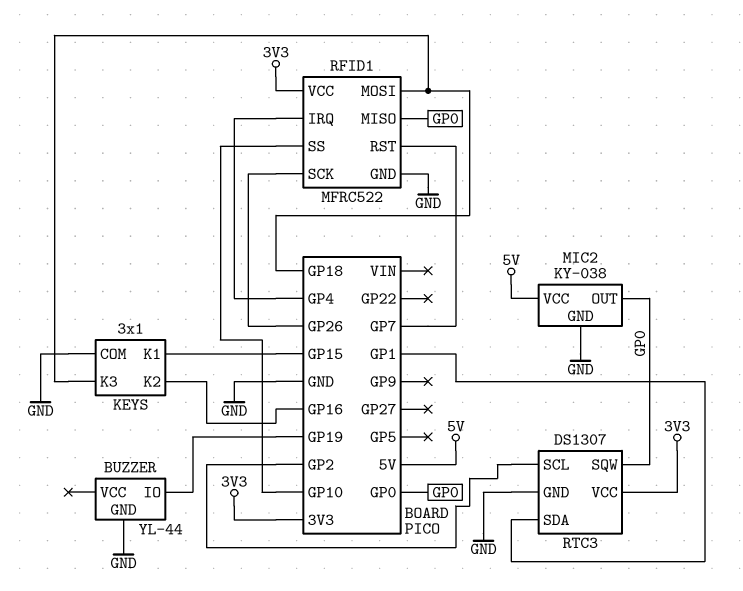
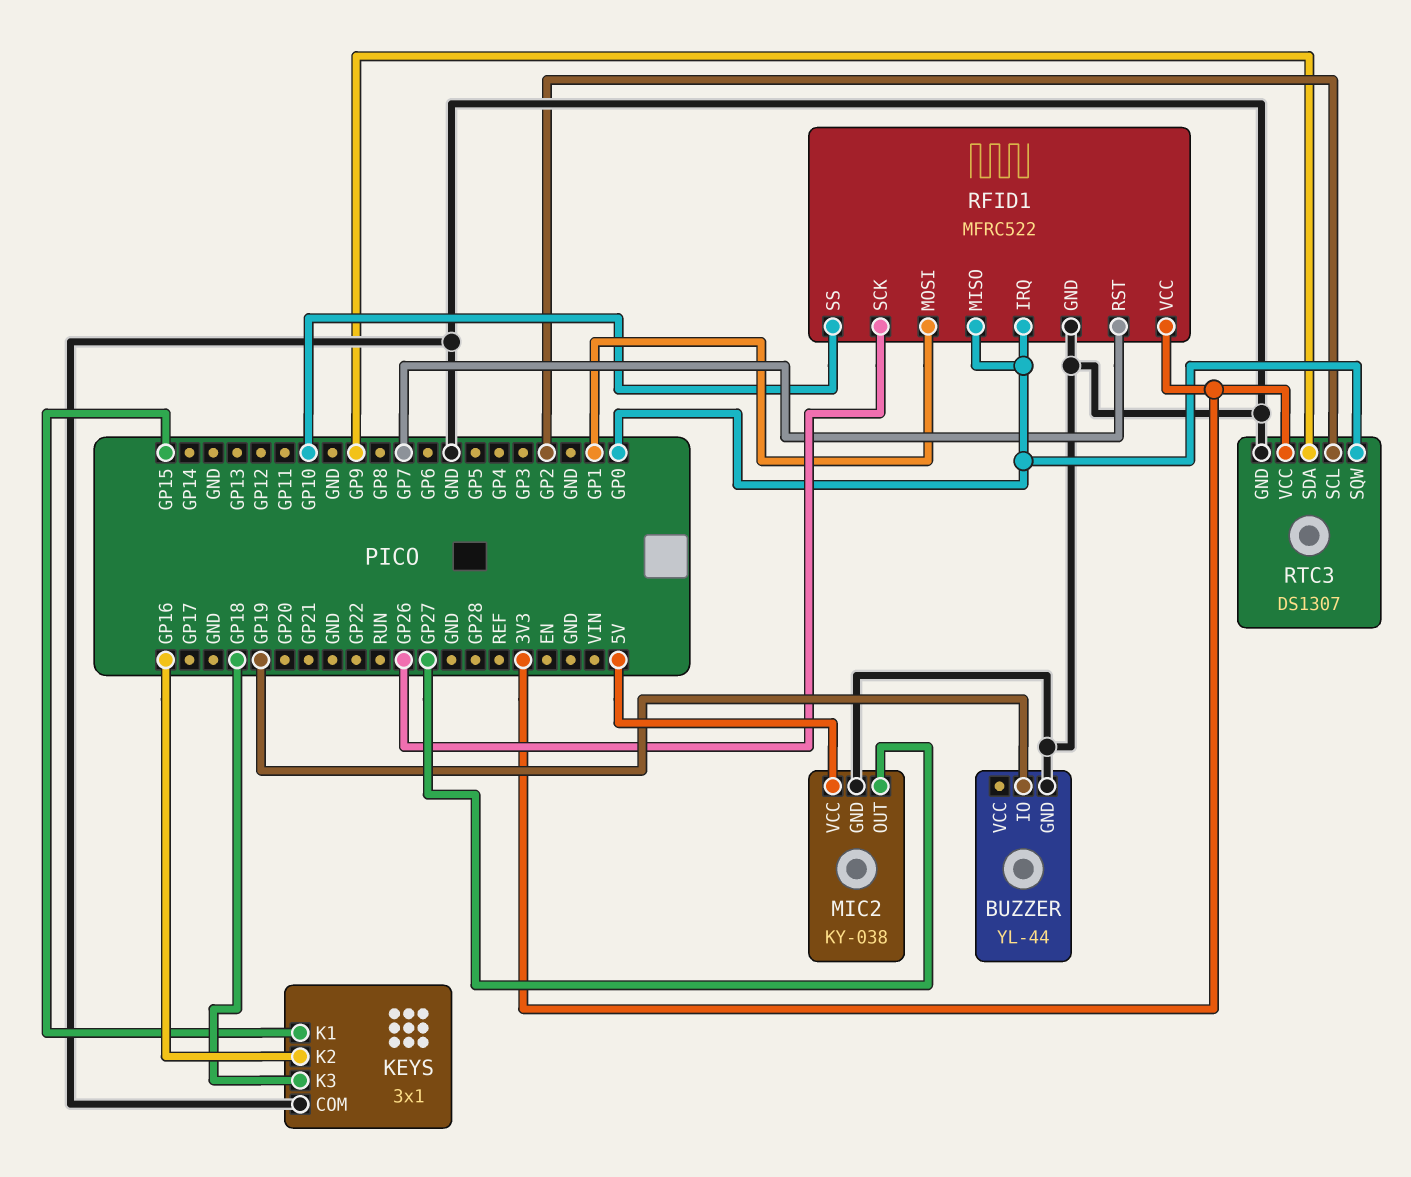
MIC2 pin OUT: GP0 -> GP27
RFID1 pin IRQ: GP4 -> GP0
RFID1 pin MOSI: GP18 -> GP1
RTC3 pin SDA: GP1 -> GP9

